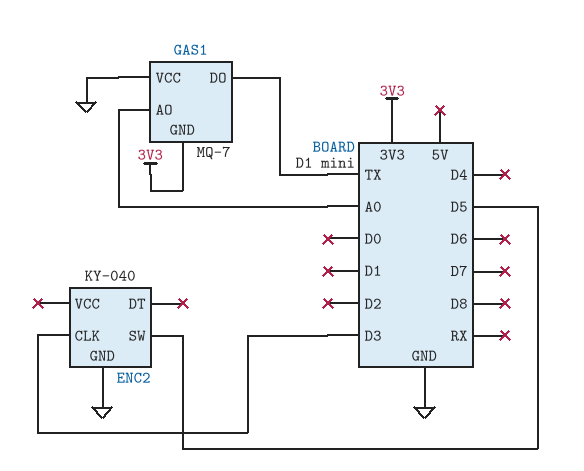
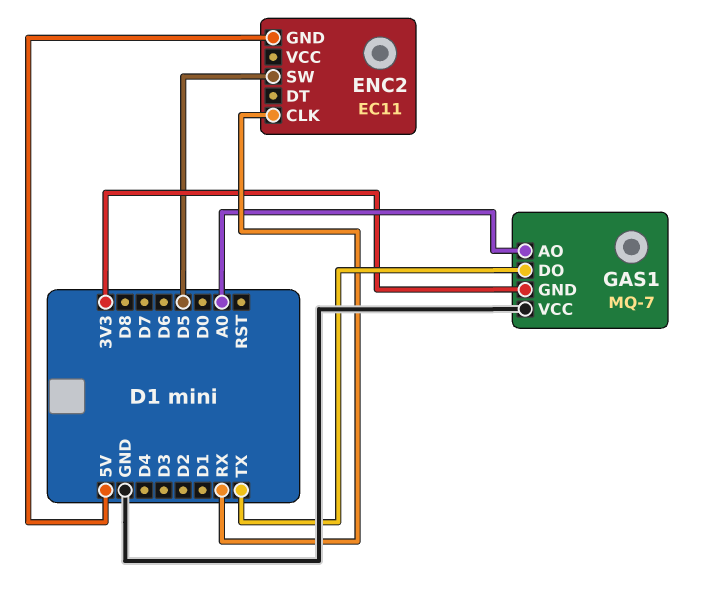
ENC2: KY-040 -> EC11
ENC2 pin CLK: D3 -> RX
ENC2 pin GND: GND -> 5V

